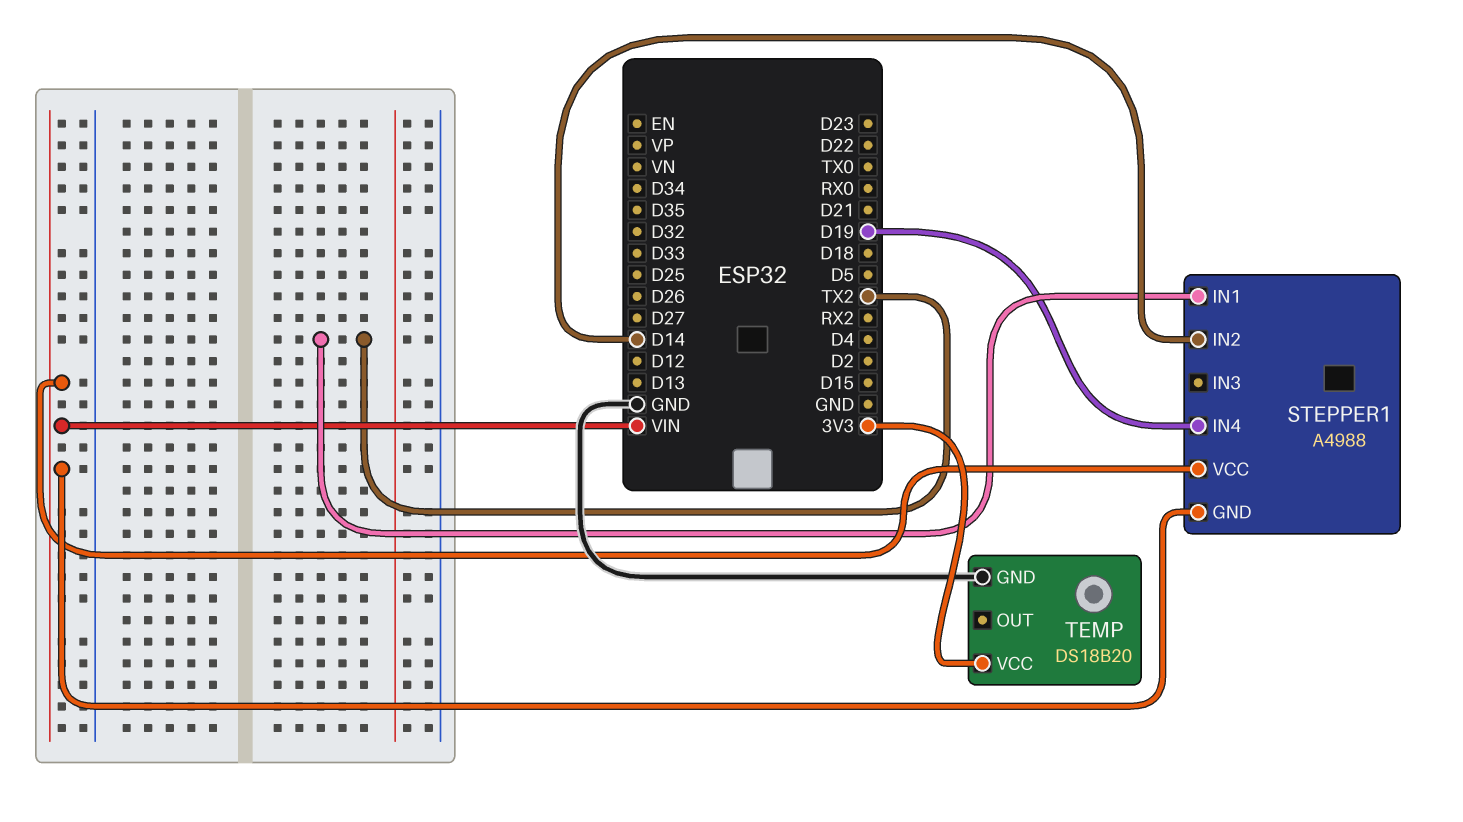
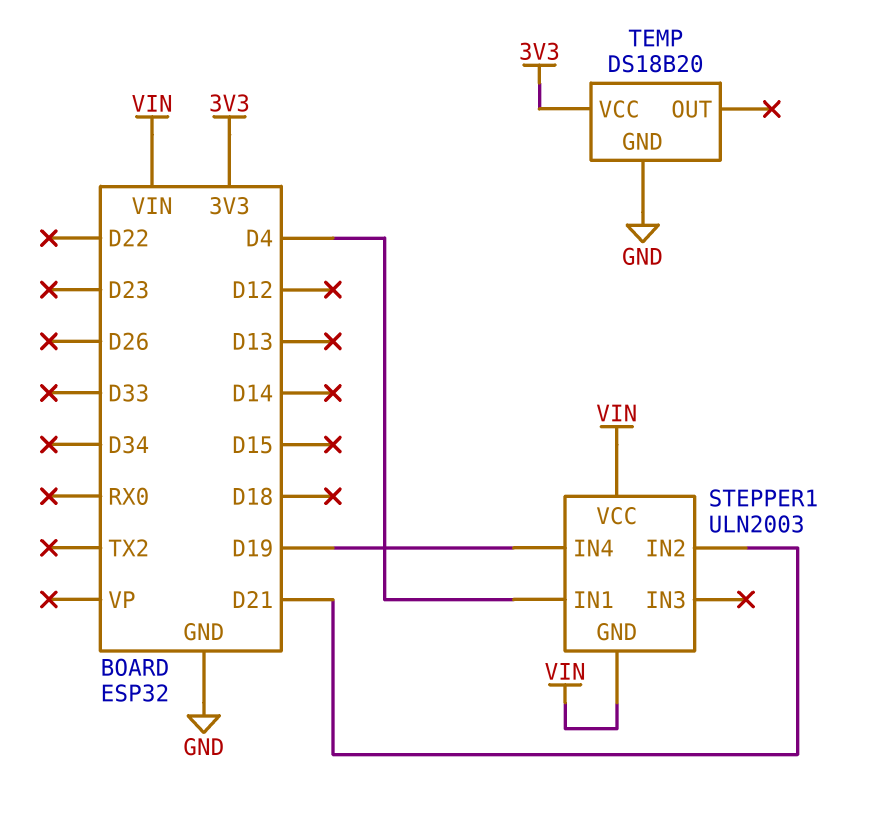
STEPPER1: A4988 -> ULN2003
STEPPER1 pin IN1: TX2 -> D4
STEPPER1 pin IN2: D14 -> D21

